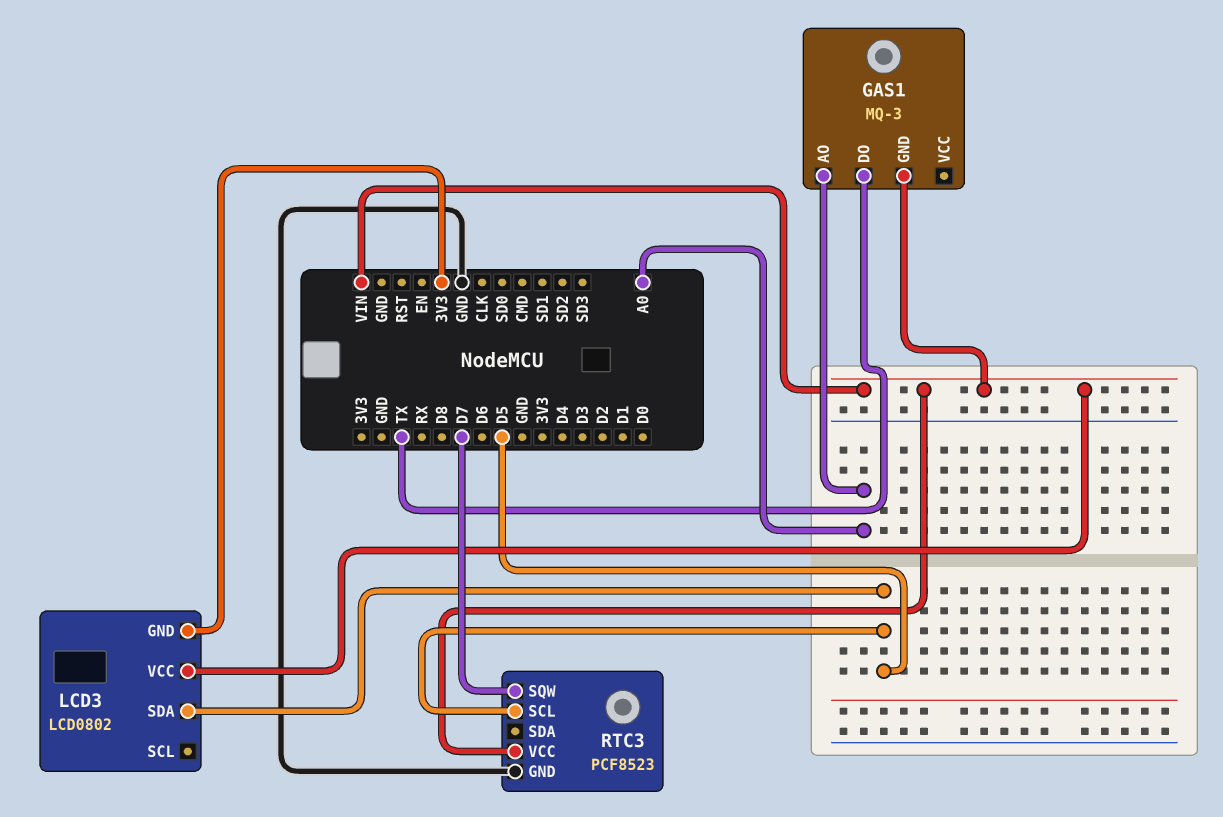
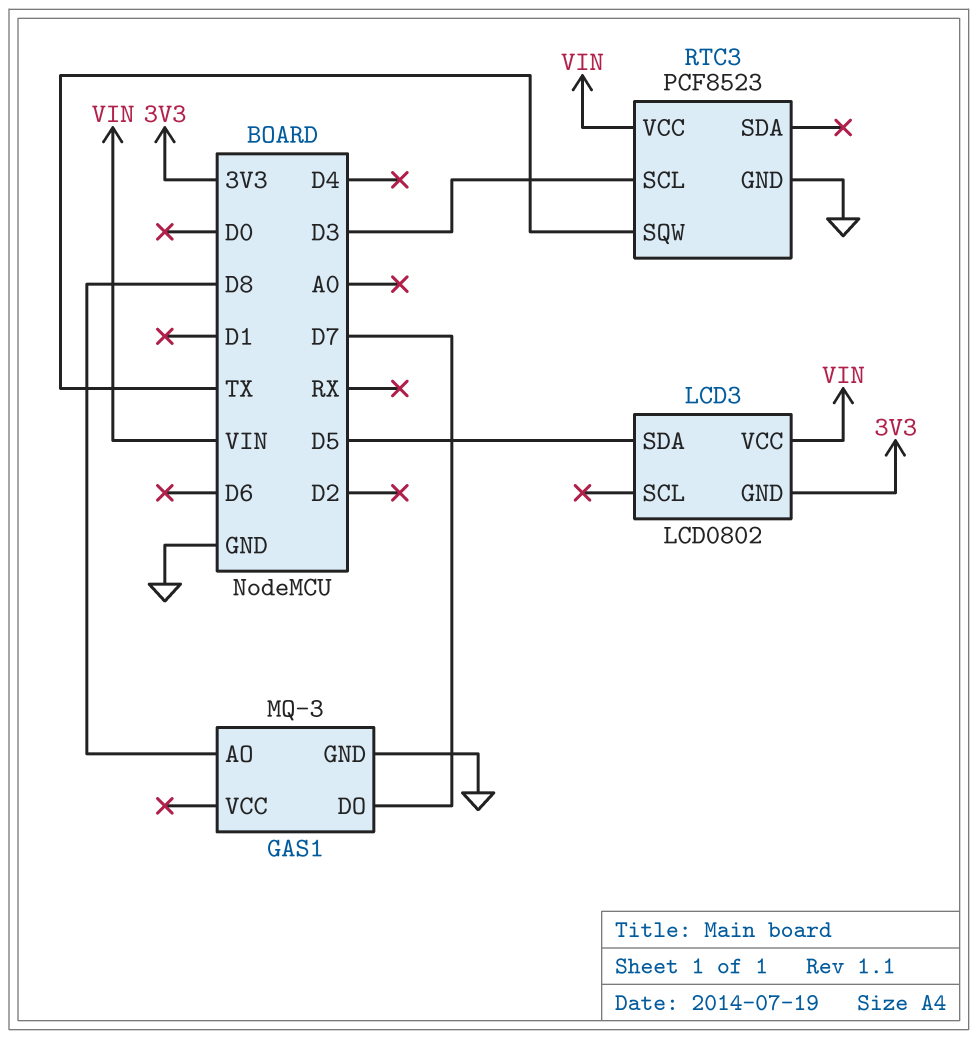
GAS1 pin AO: A0 -> D8
GAS1 pin DO: TX -> D7
GAS1 pin GND: VIN -> GND
RTC3 pin SCL: D5 -> D3
RTC3 pin SQW: D7 -> TX

